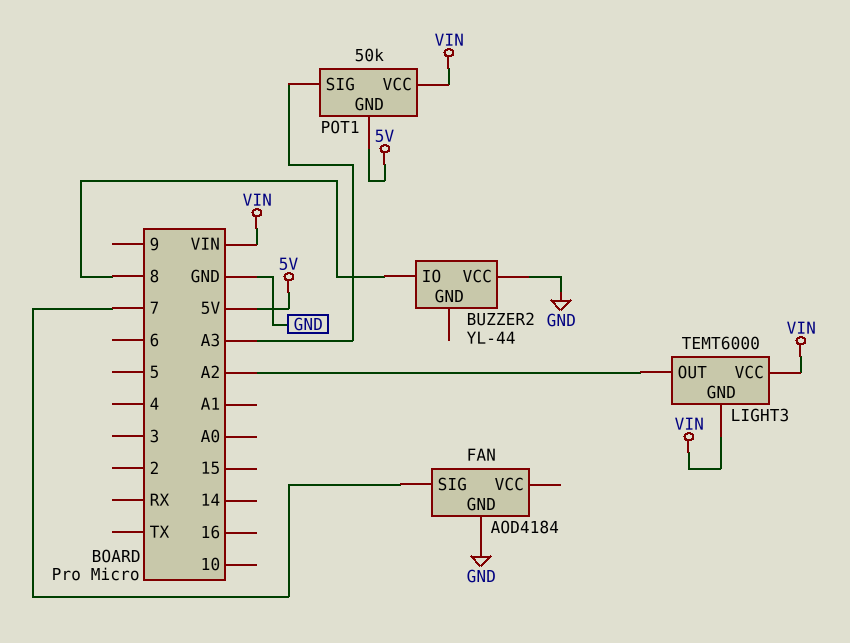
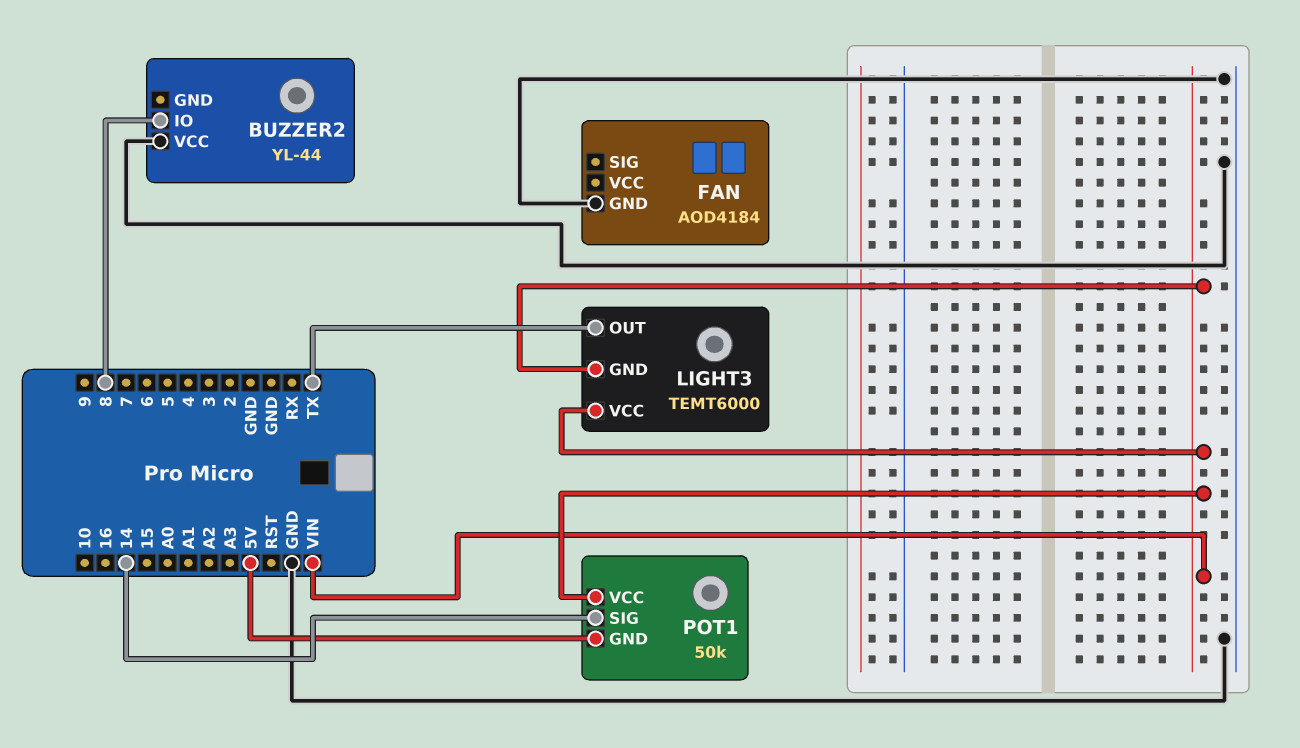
FAN pin SIG: 7 -> none
LIGHT3 pin OUT: A2 -> TX
POT1 pin SIG: A3 -> 14

